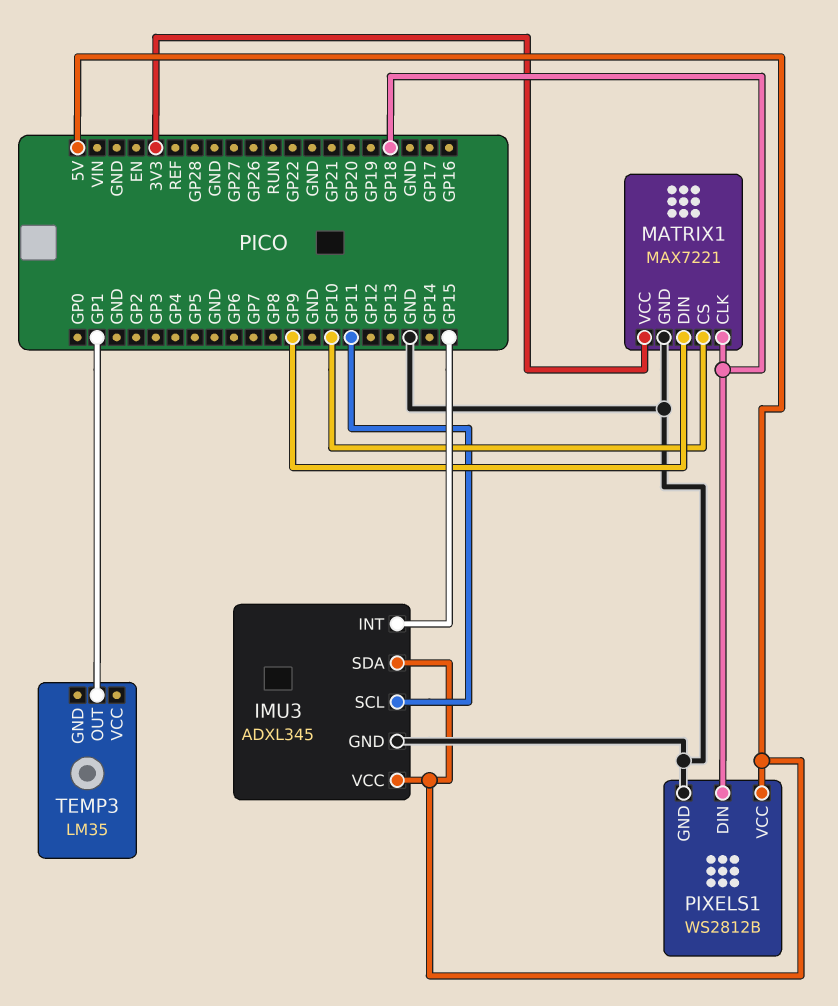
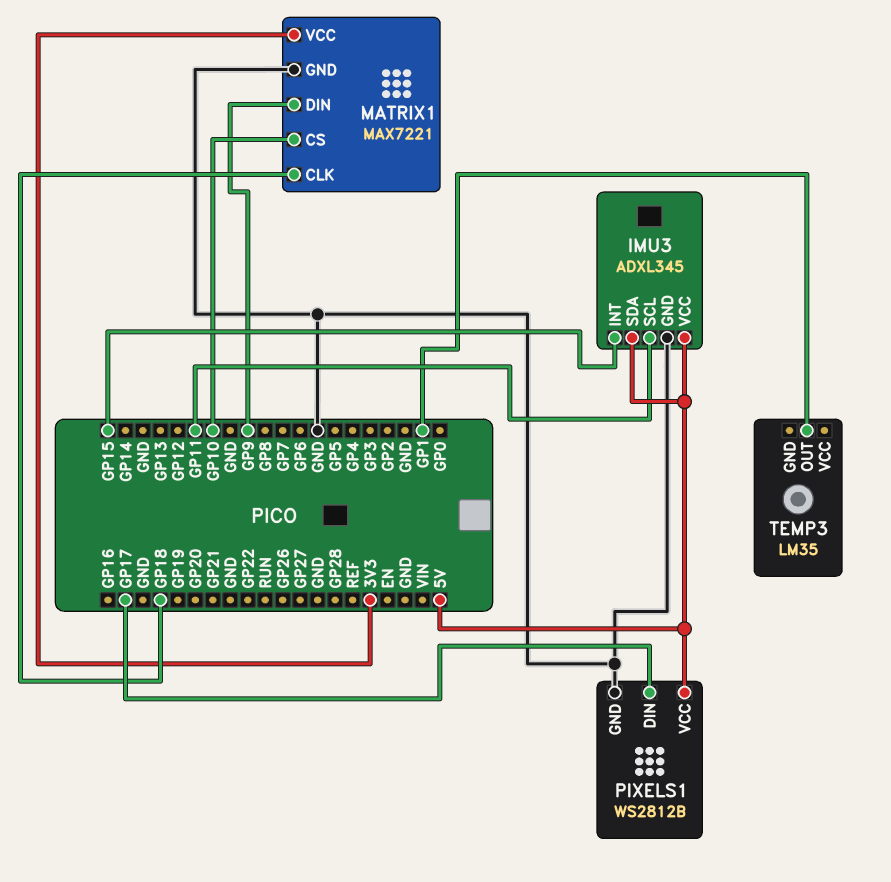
PIXELS1 pin DIN: GP18 -> GP17

